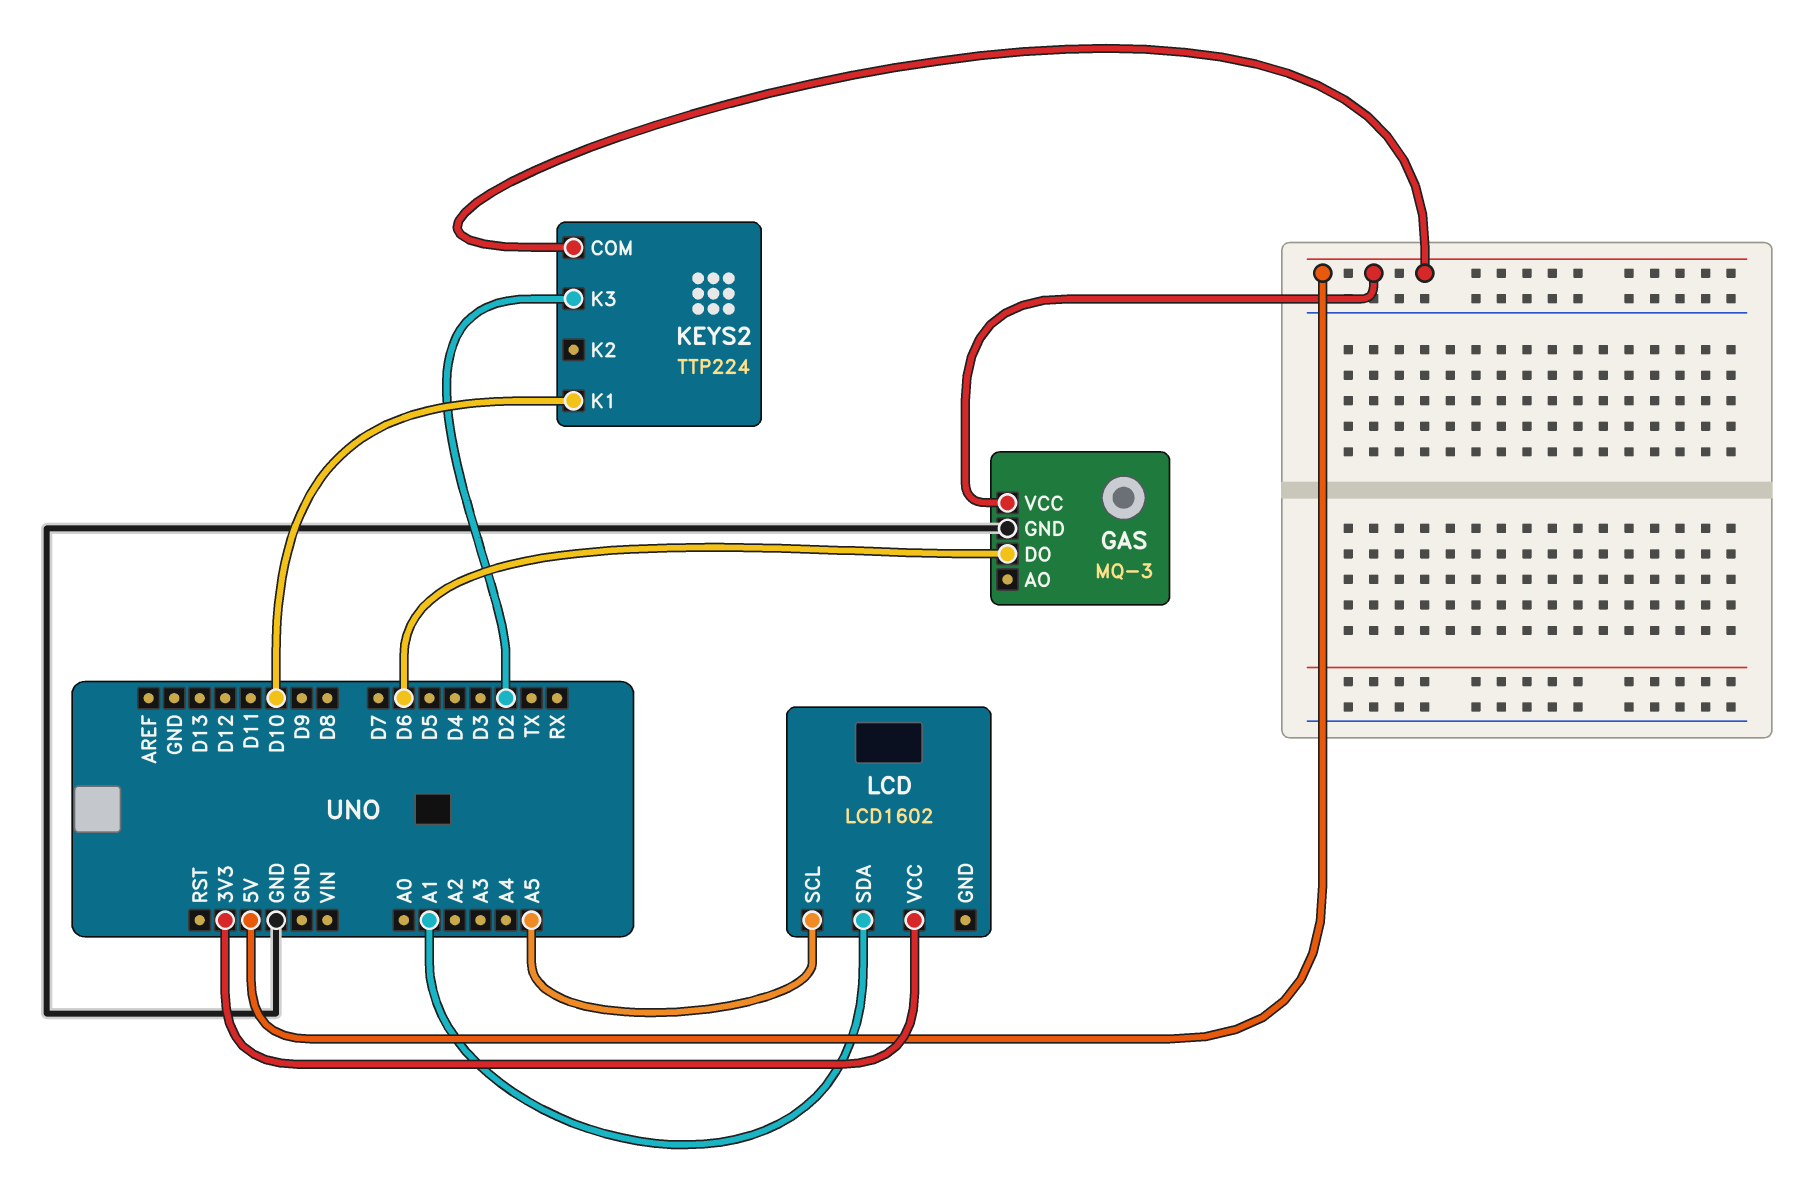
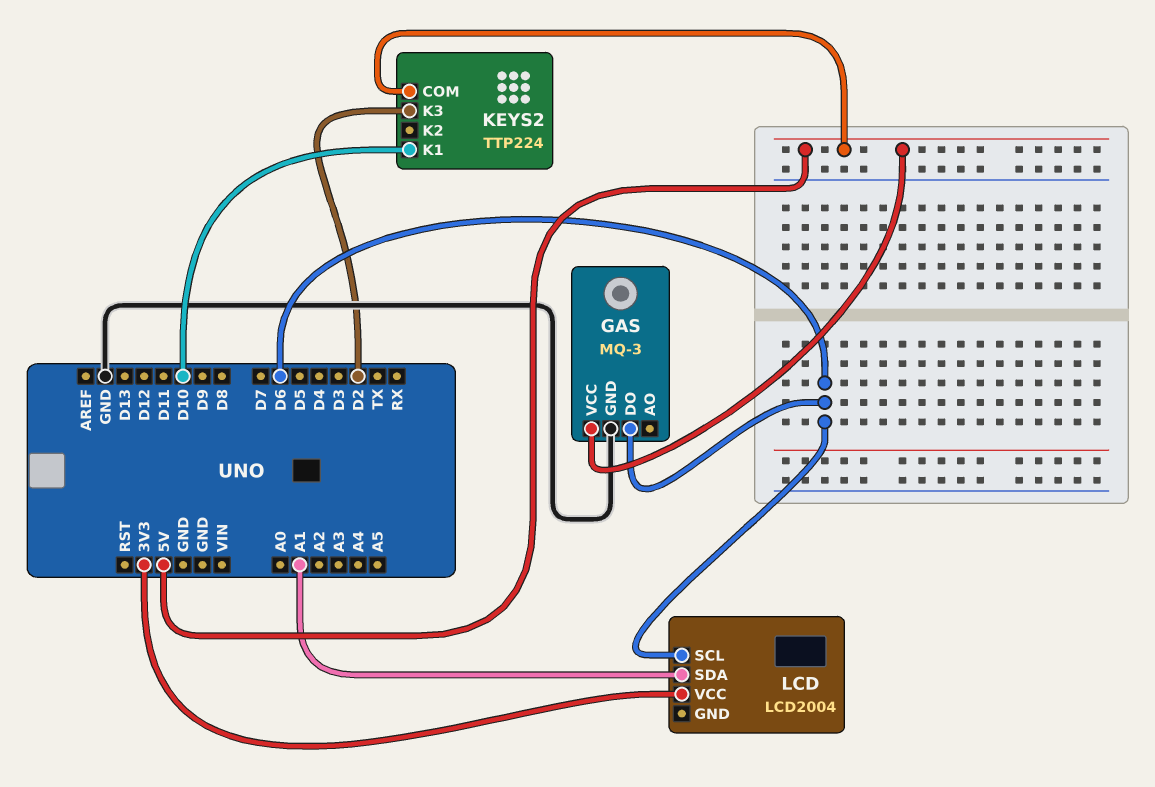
LCD: LCD1602 -> LCD2004
LCD pin SCL: A5 -> D6

